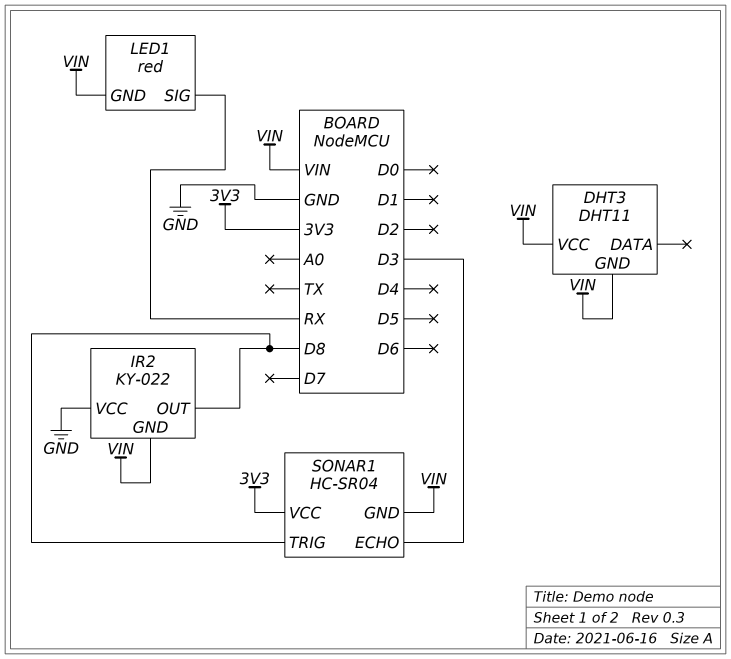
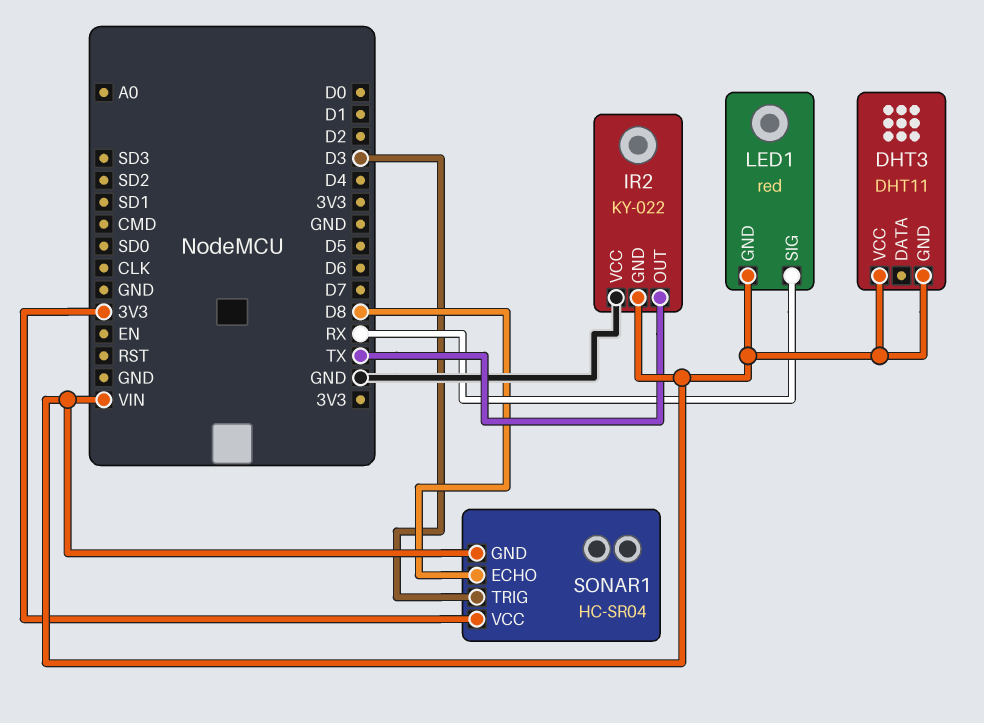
IR2 pin OUT: D8 -> TX
SONAR1 pin ECHO: D3 -> D8
SONAR1 pin TRIG: D8 -> D3

